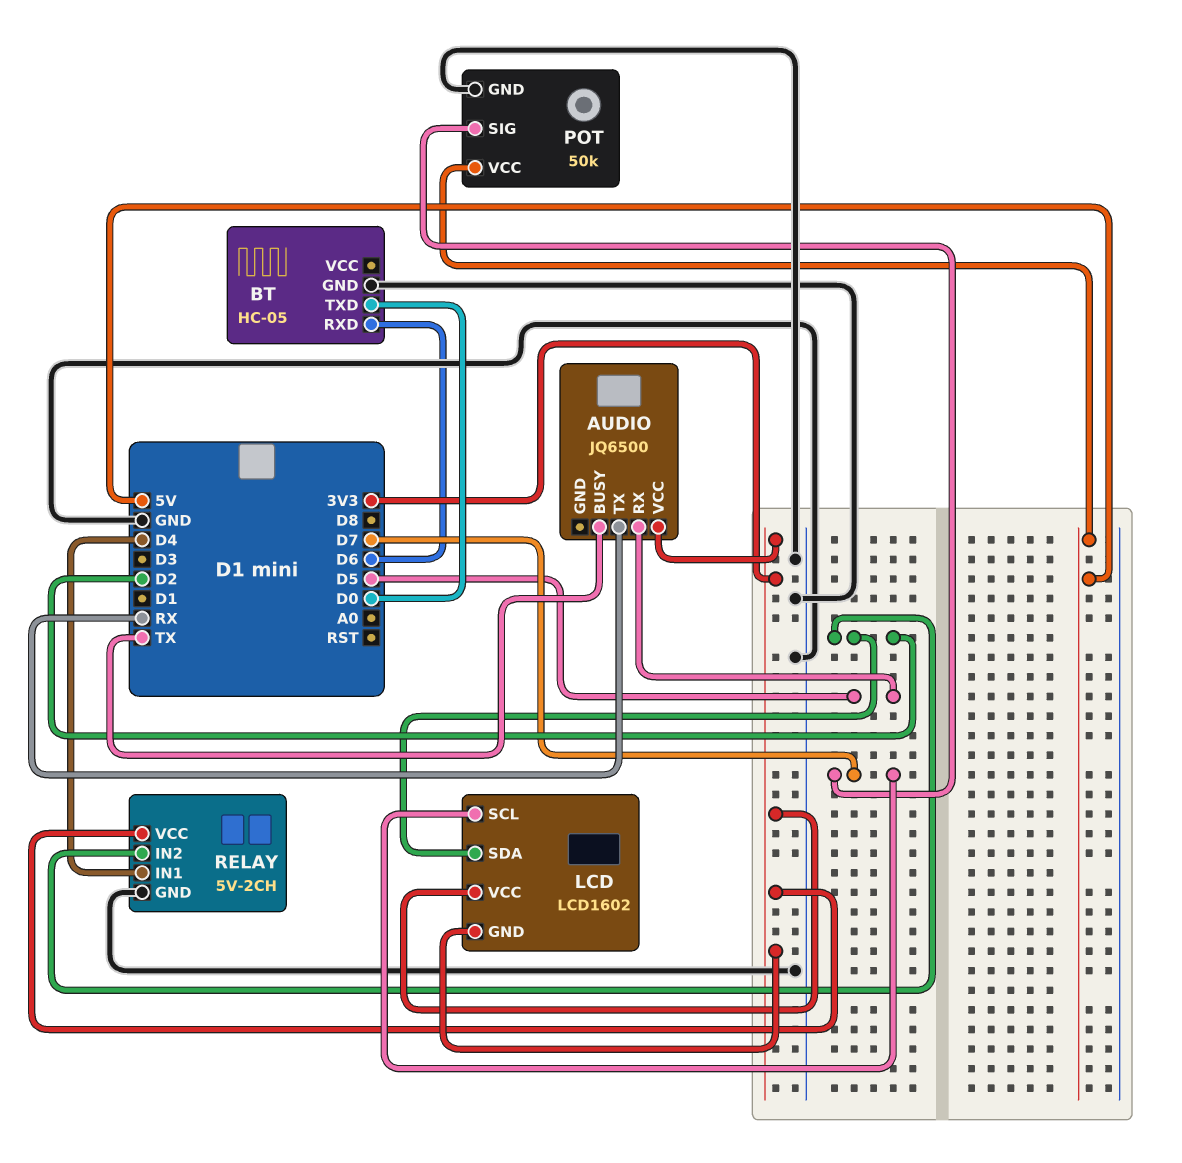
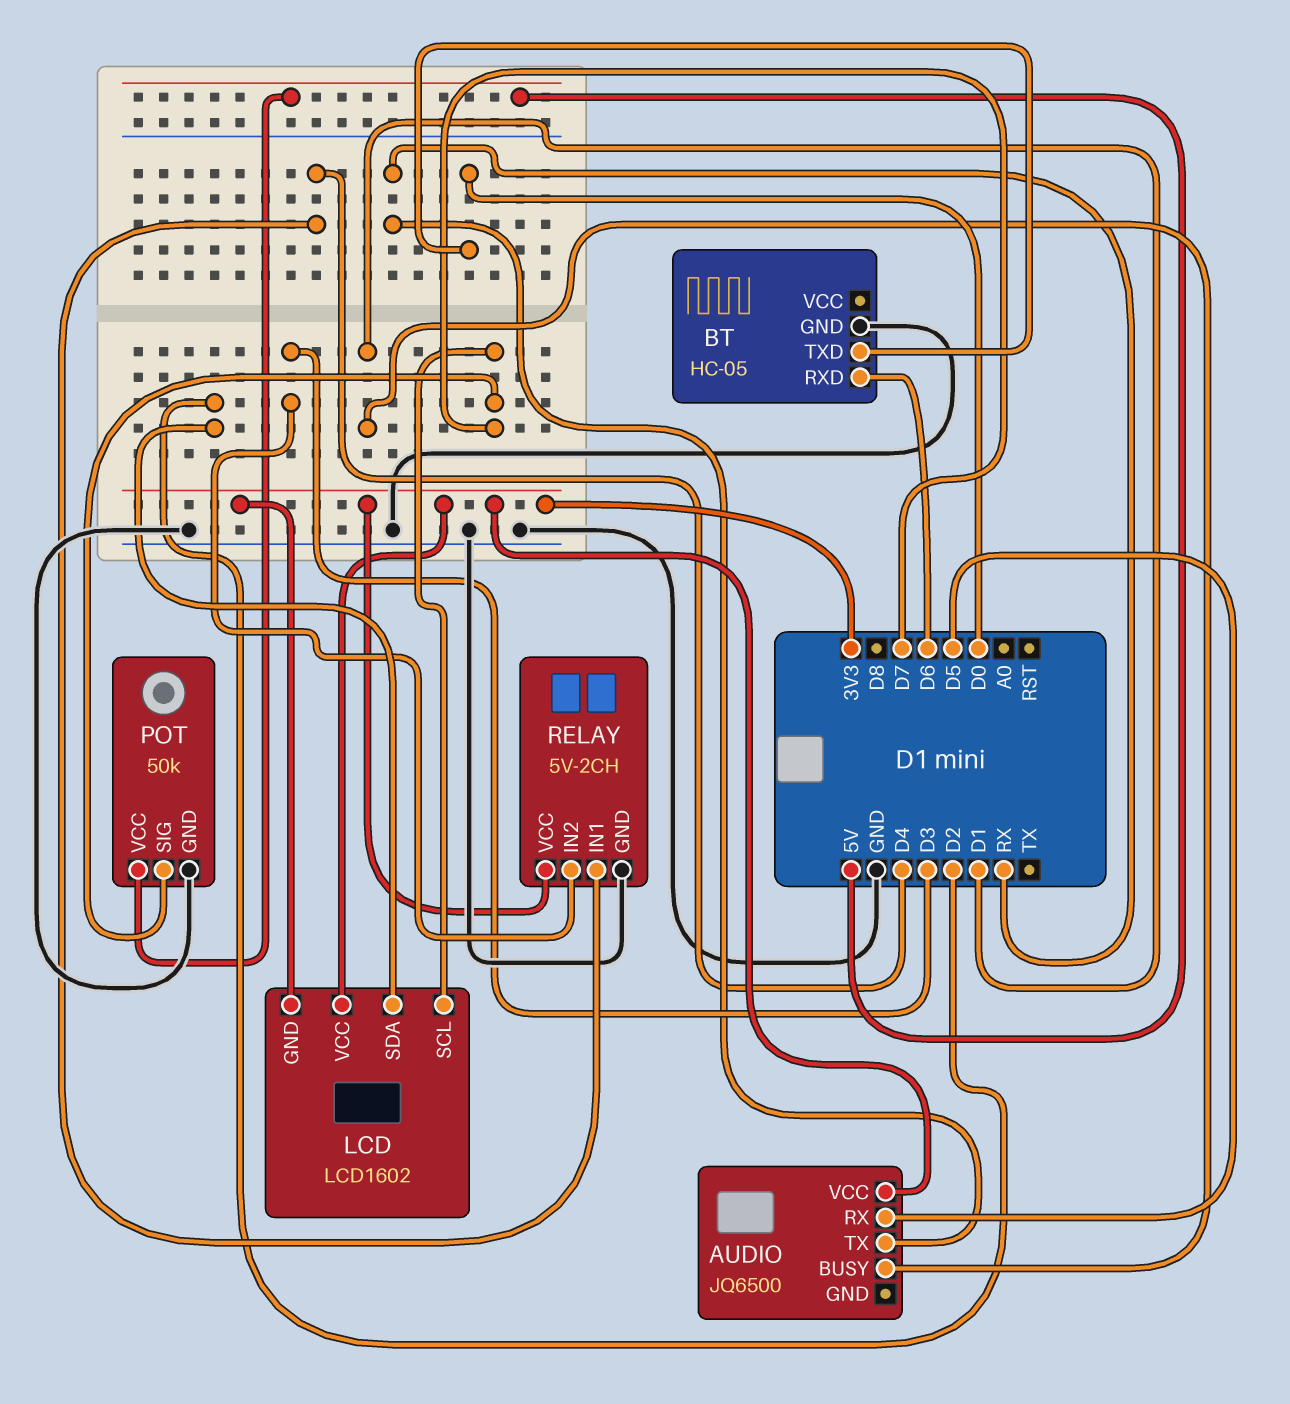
AUDIO pin BUSY: TX -> D1
RELAY pin IN2: D2 -> D3

